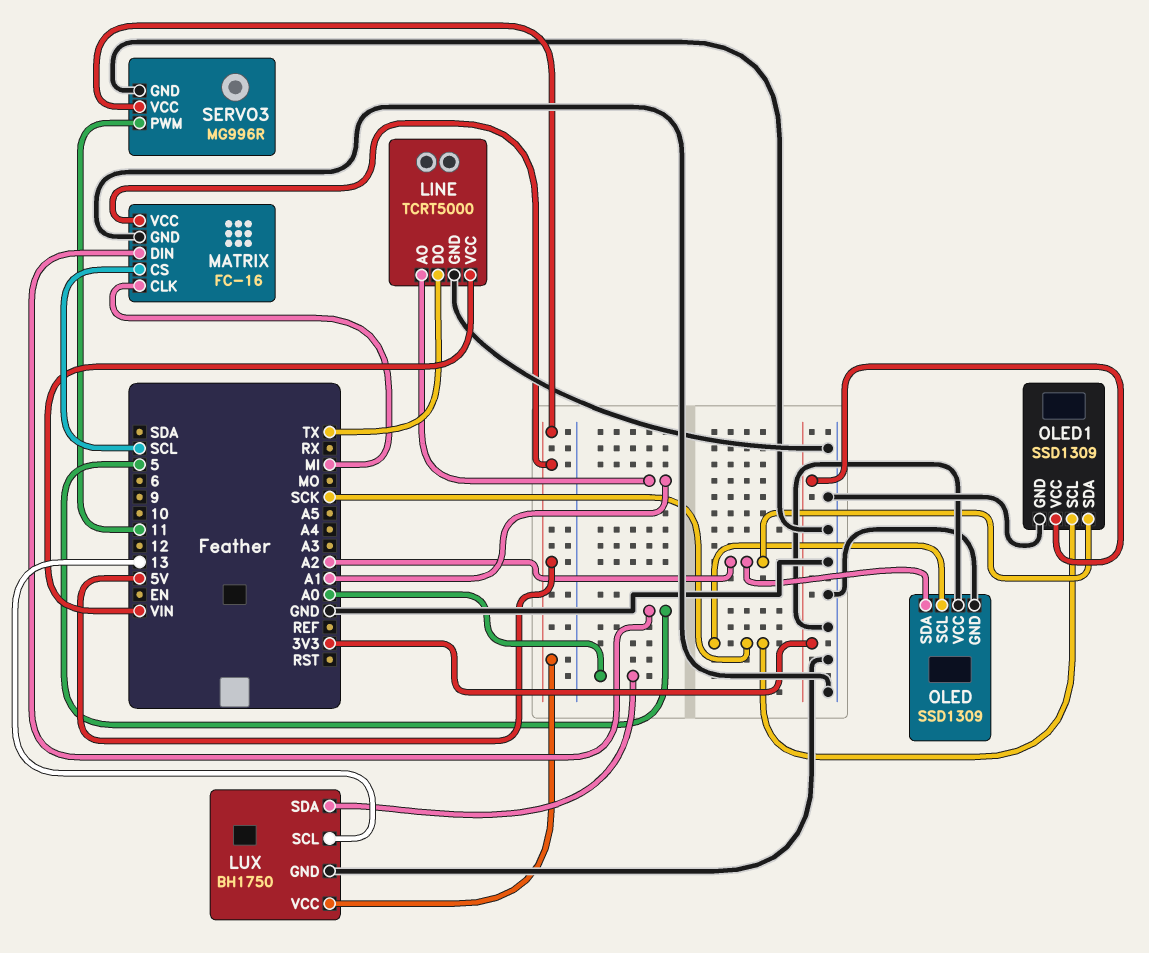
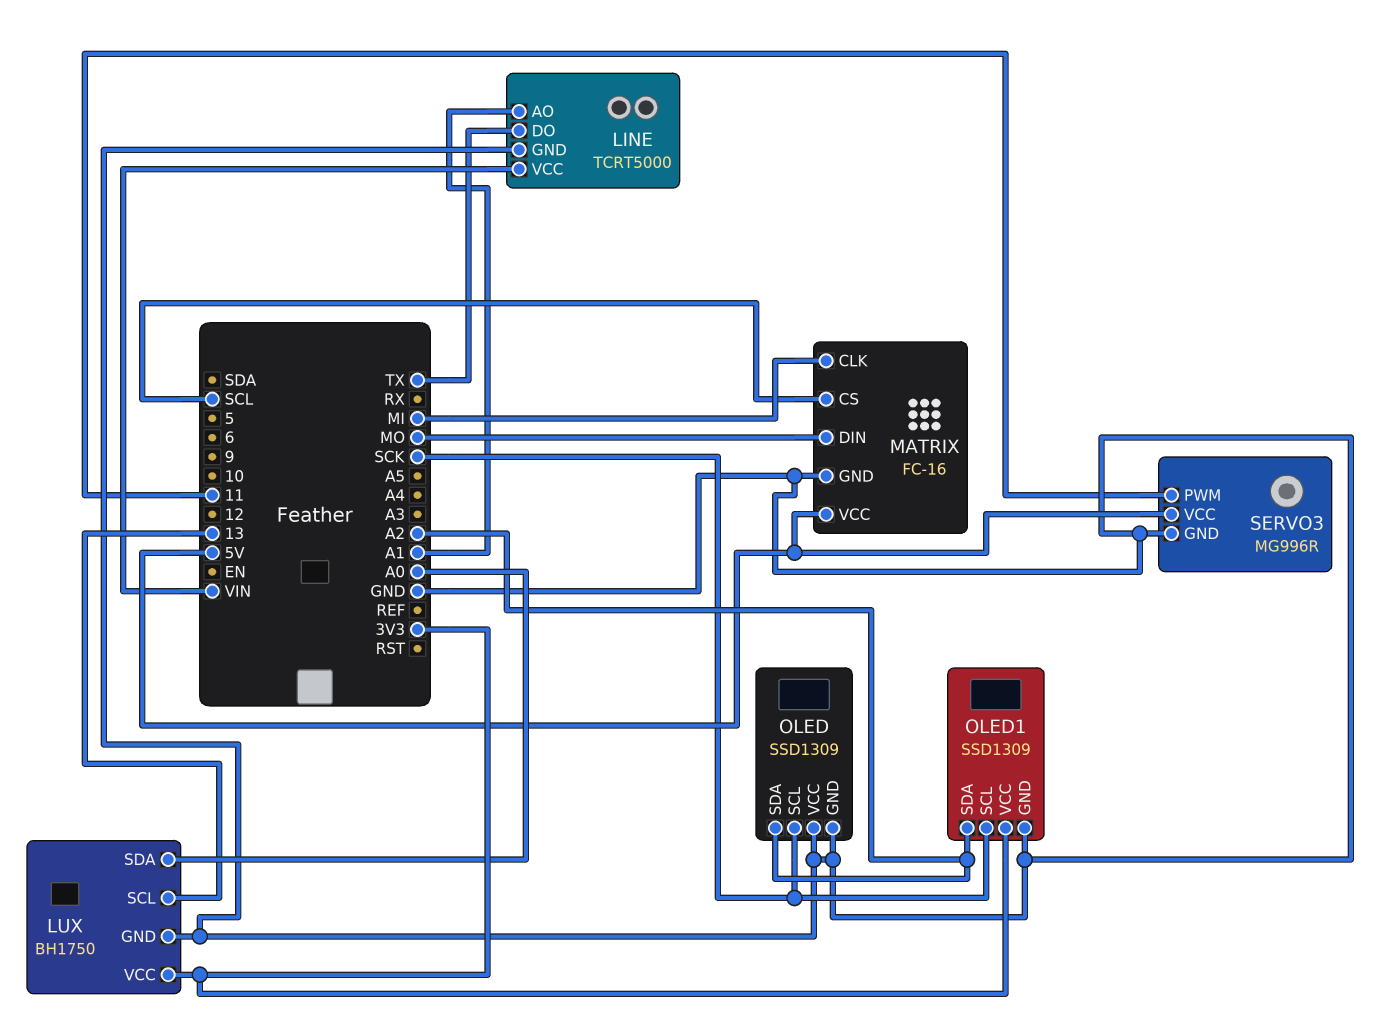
LUX pin VCC: 5V -> 3V3
MATRIX pin DIN: 5 -> MO

